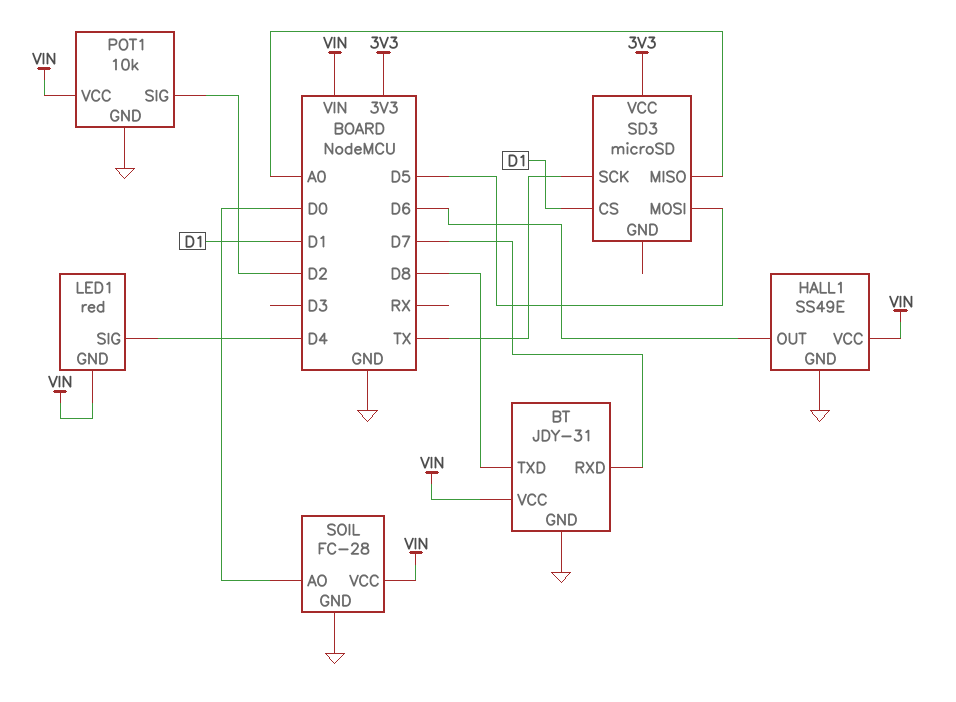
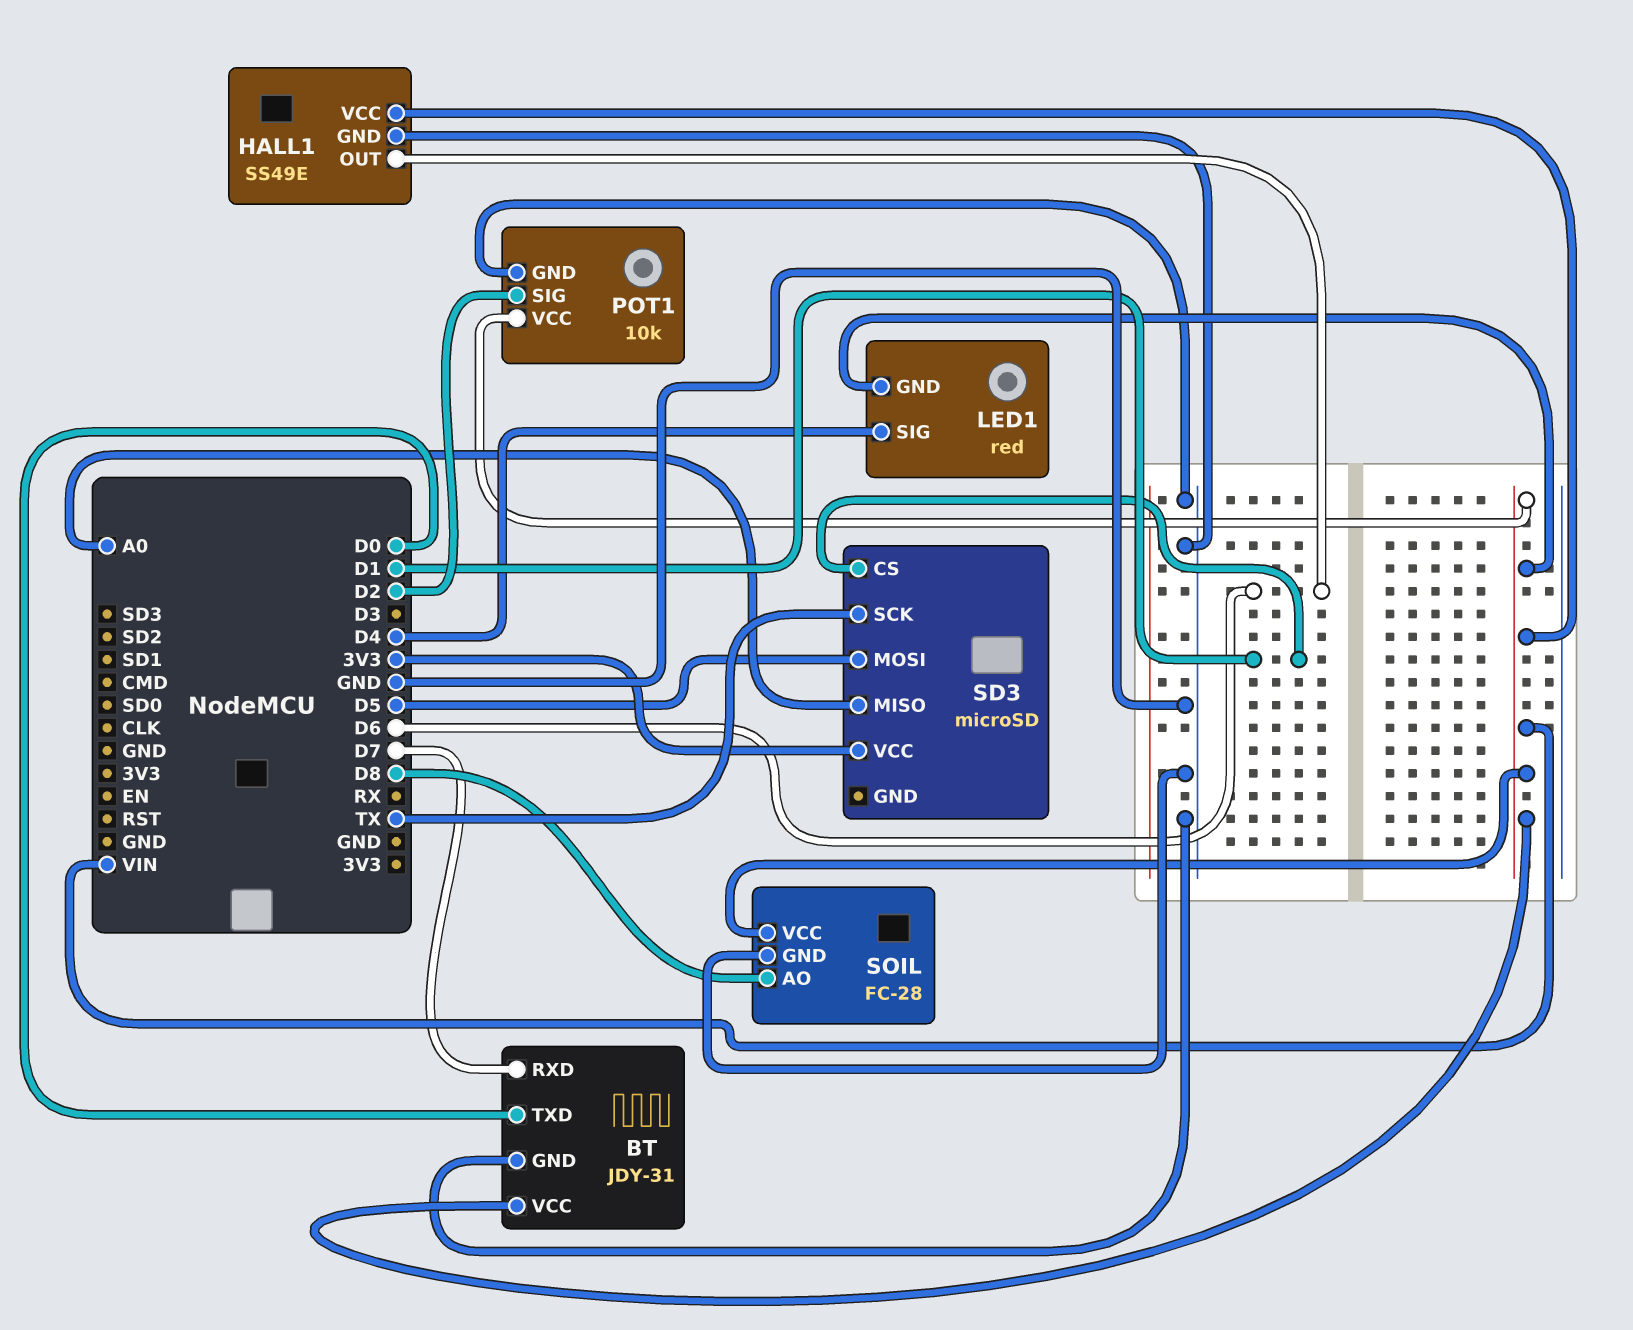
BT pin TXD: D8 -> D0
SOIL pin AO: D0 -> D8

